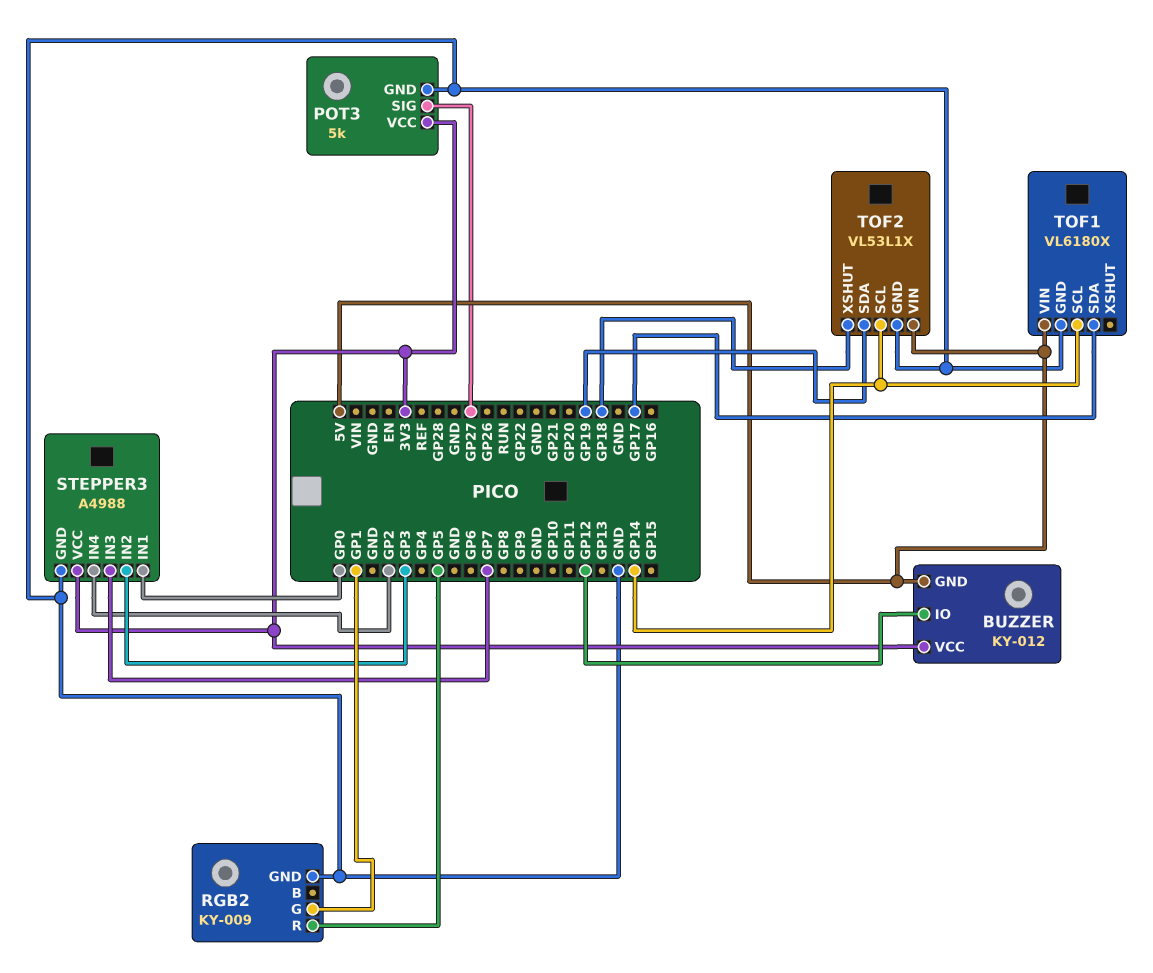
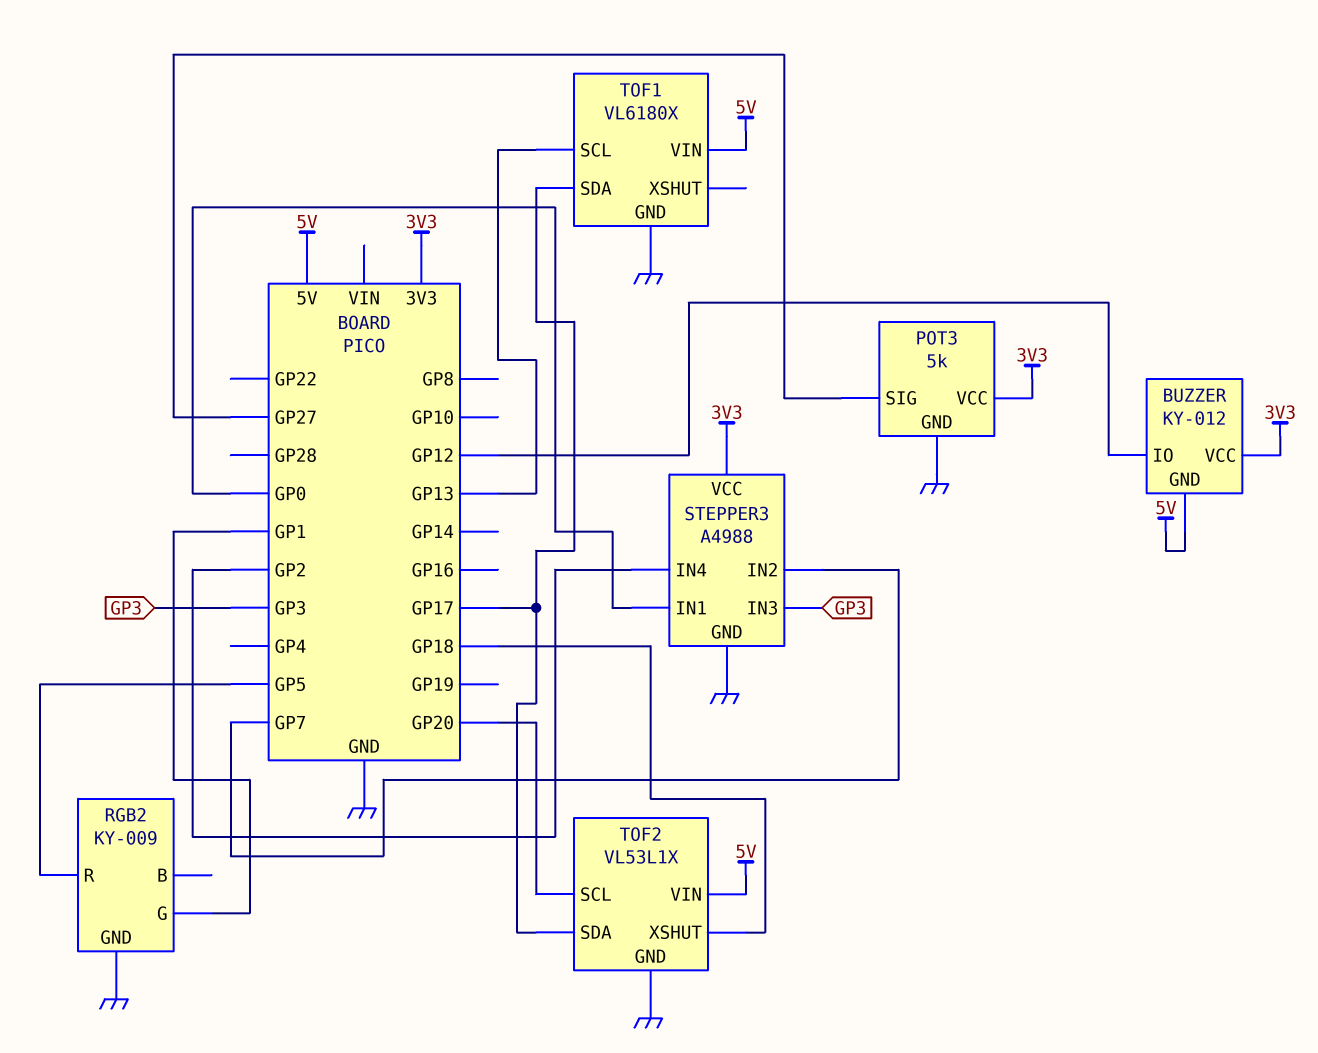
STEPPER3 pin IN2: GP3 -> GP7
STEPPER3 pin IN3: GP7 -> GP3
TOF1 pin SCL: GP14 -> GP13
TOF2 pin SCL: GP14 -> GP20
TOF2 pin SDA: GP19 -> GP17

